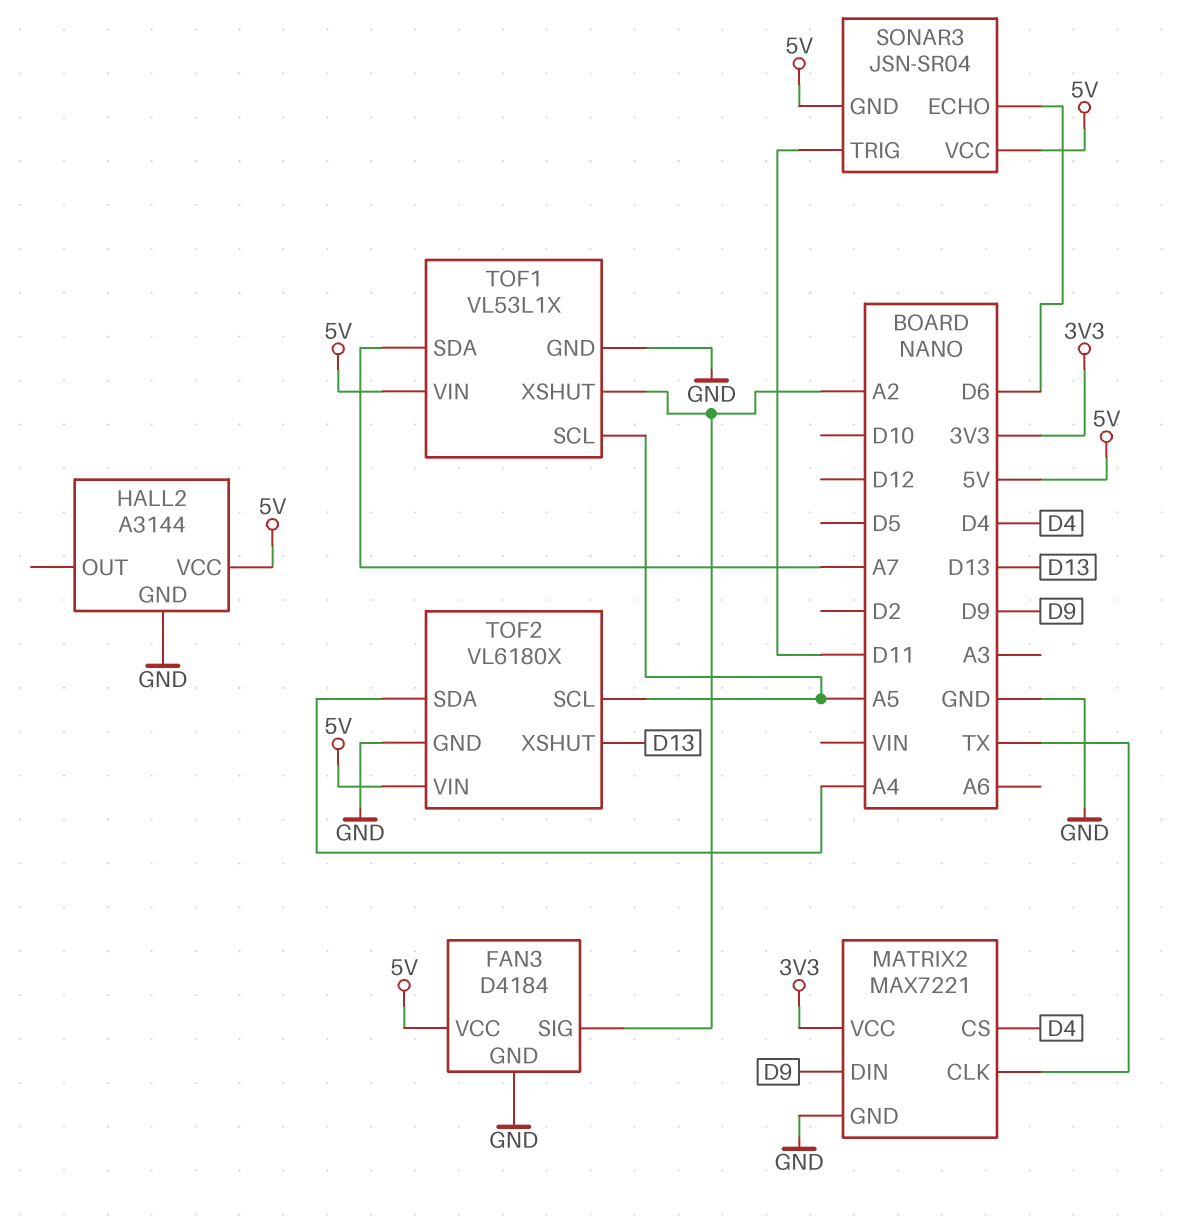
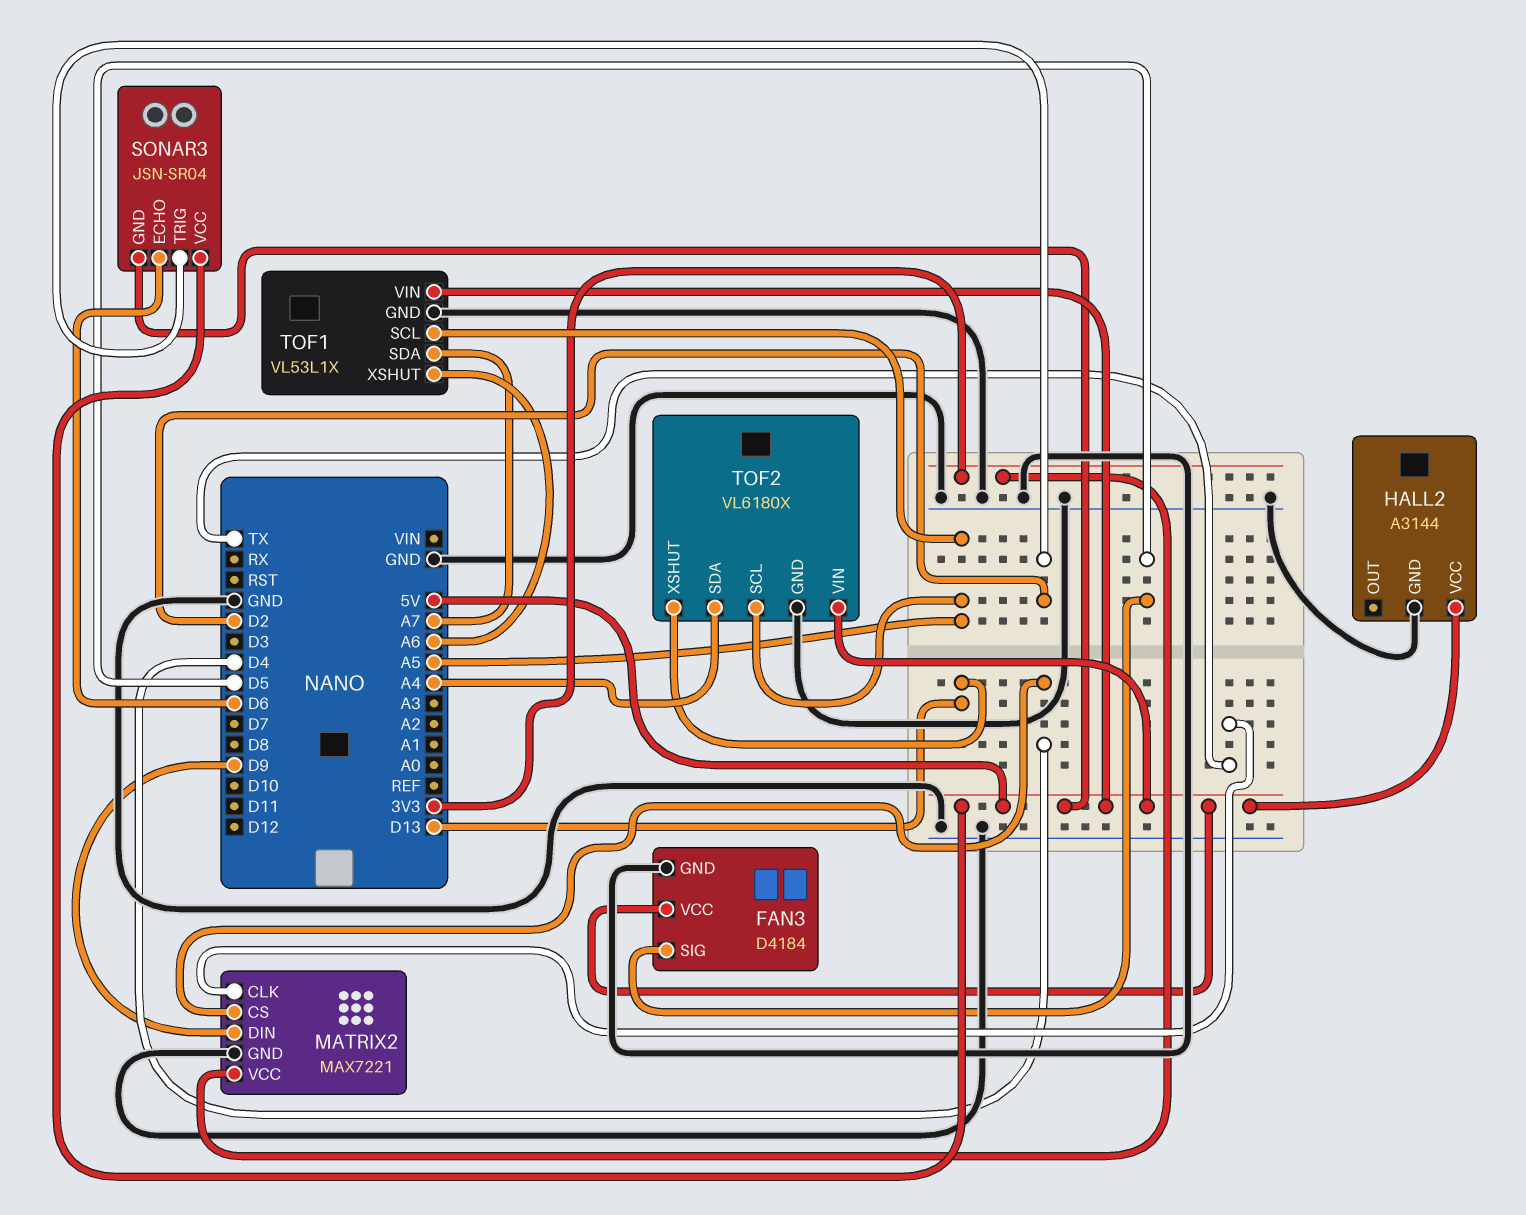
FAN3 pin SIG: A2 -> D5
SONAR3 pin TRIG: D11 -> D2
TOF1 pin XSHUT: A2 -> A6

